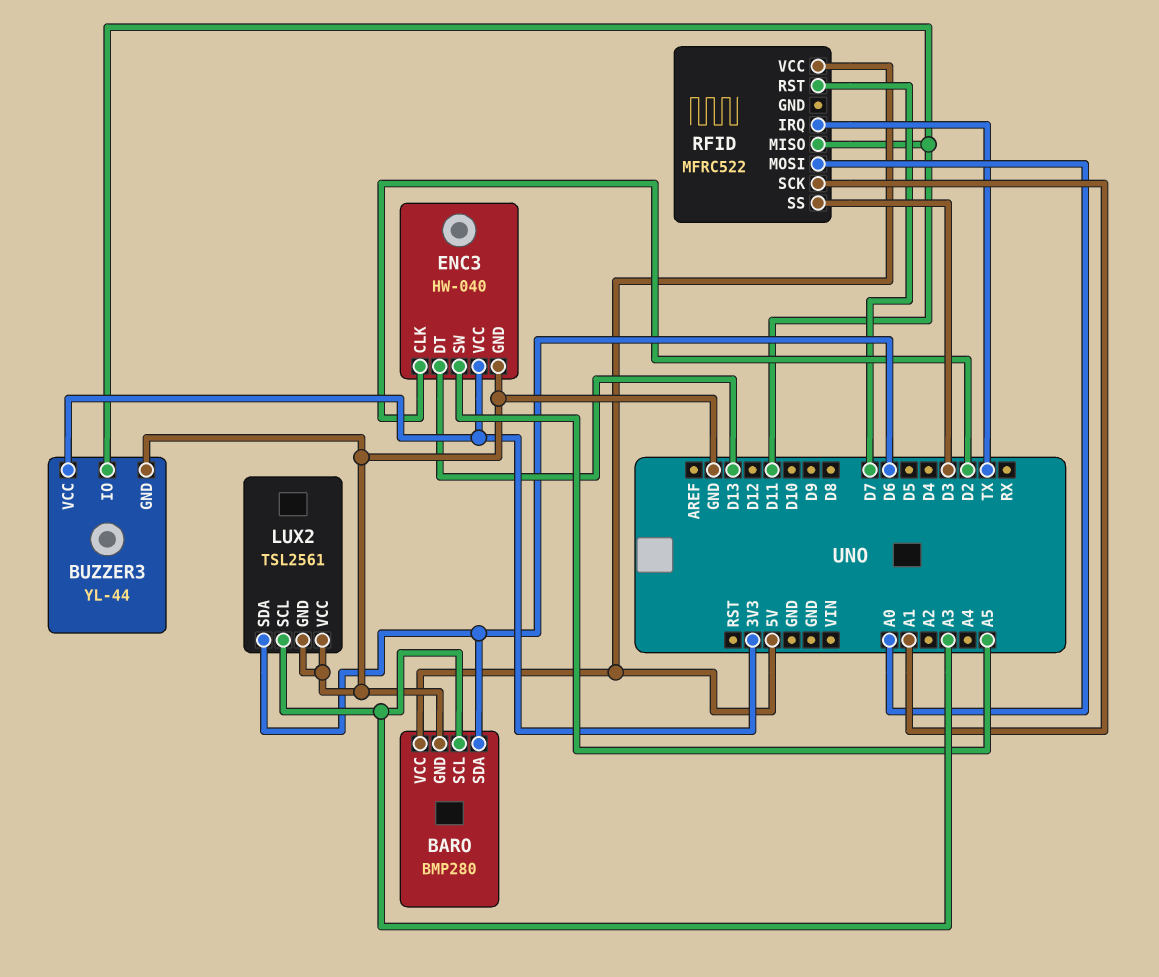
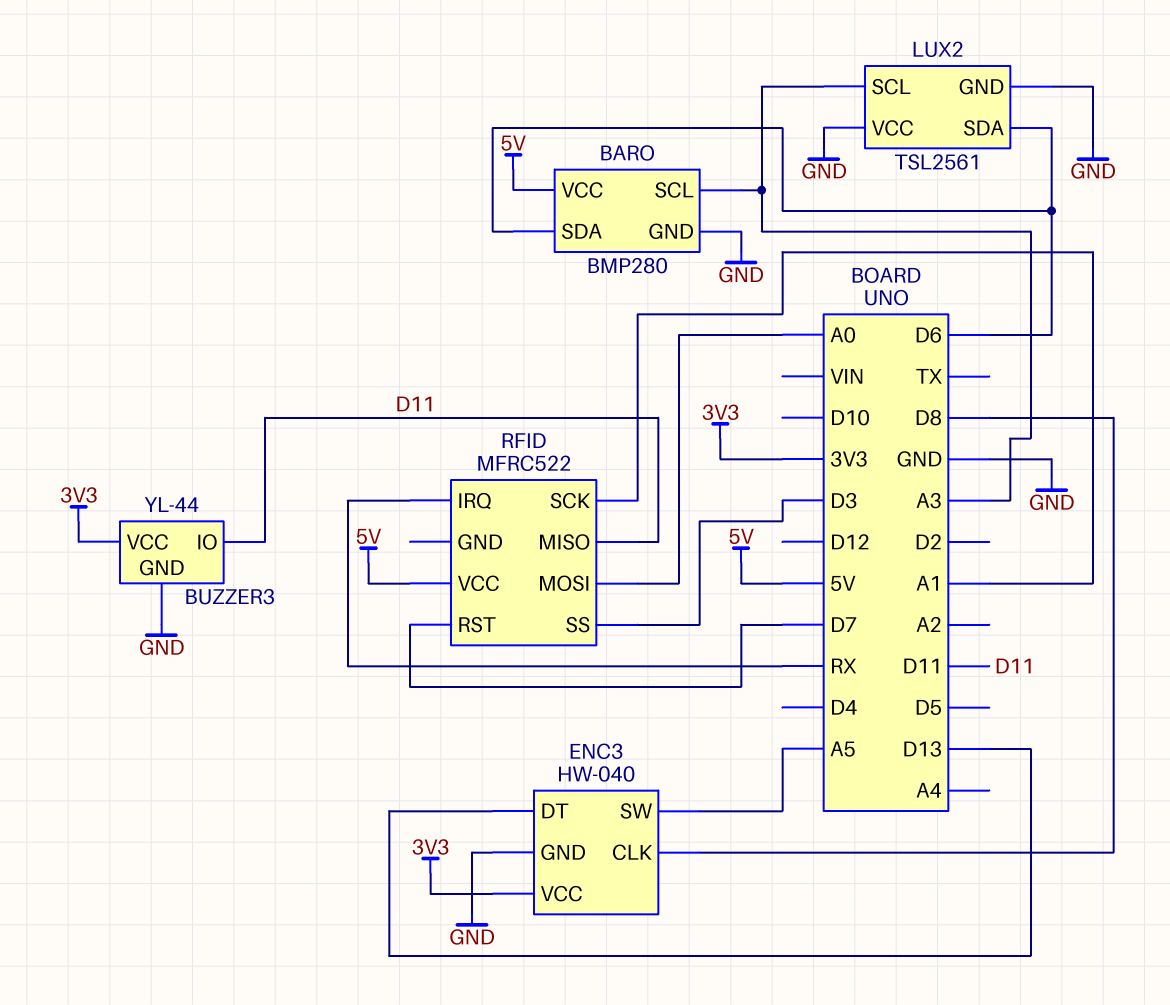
ENC3 pin CLK: D2 -> D8
RFID pin IRQ: TX -> RX

